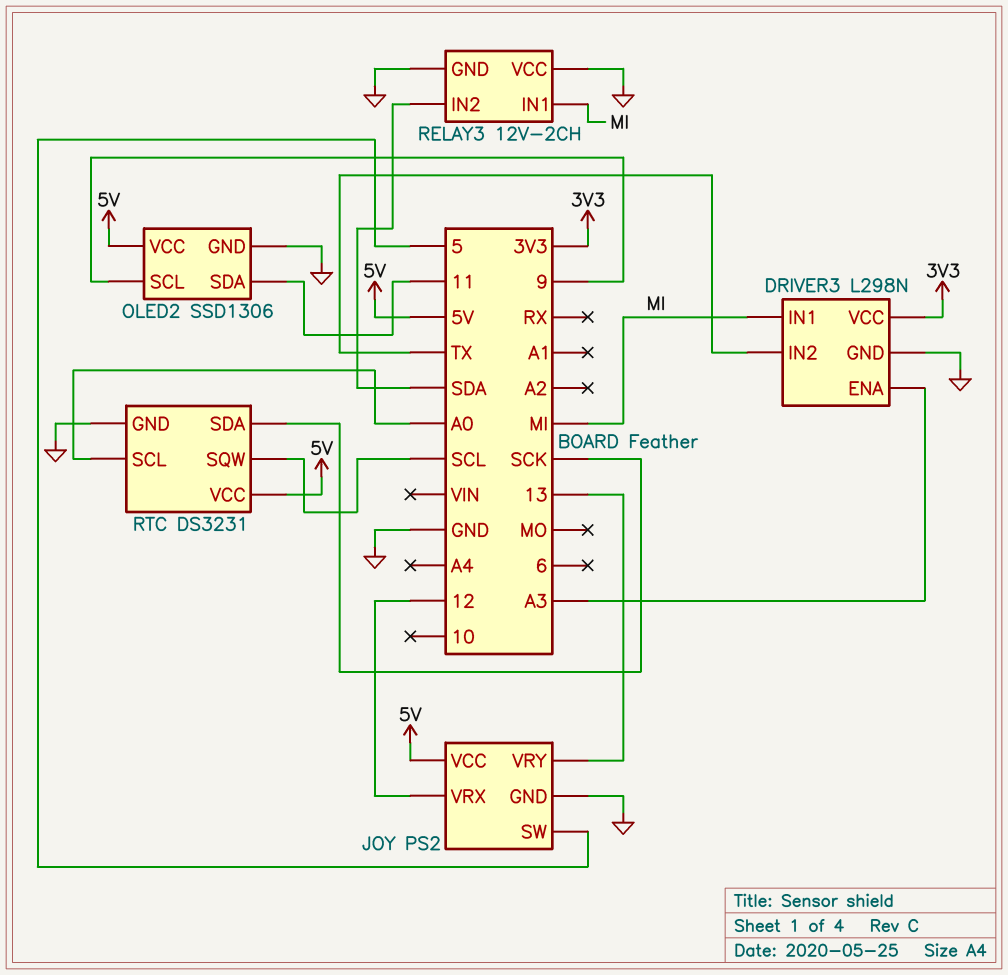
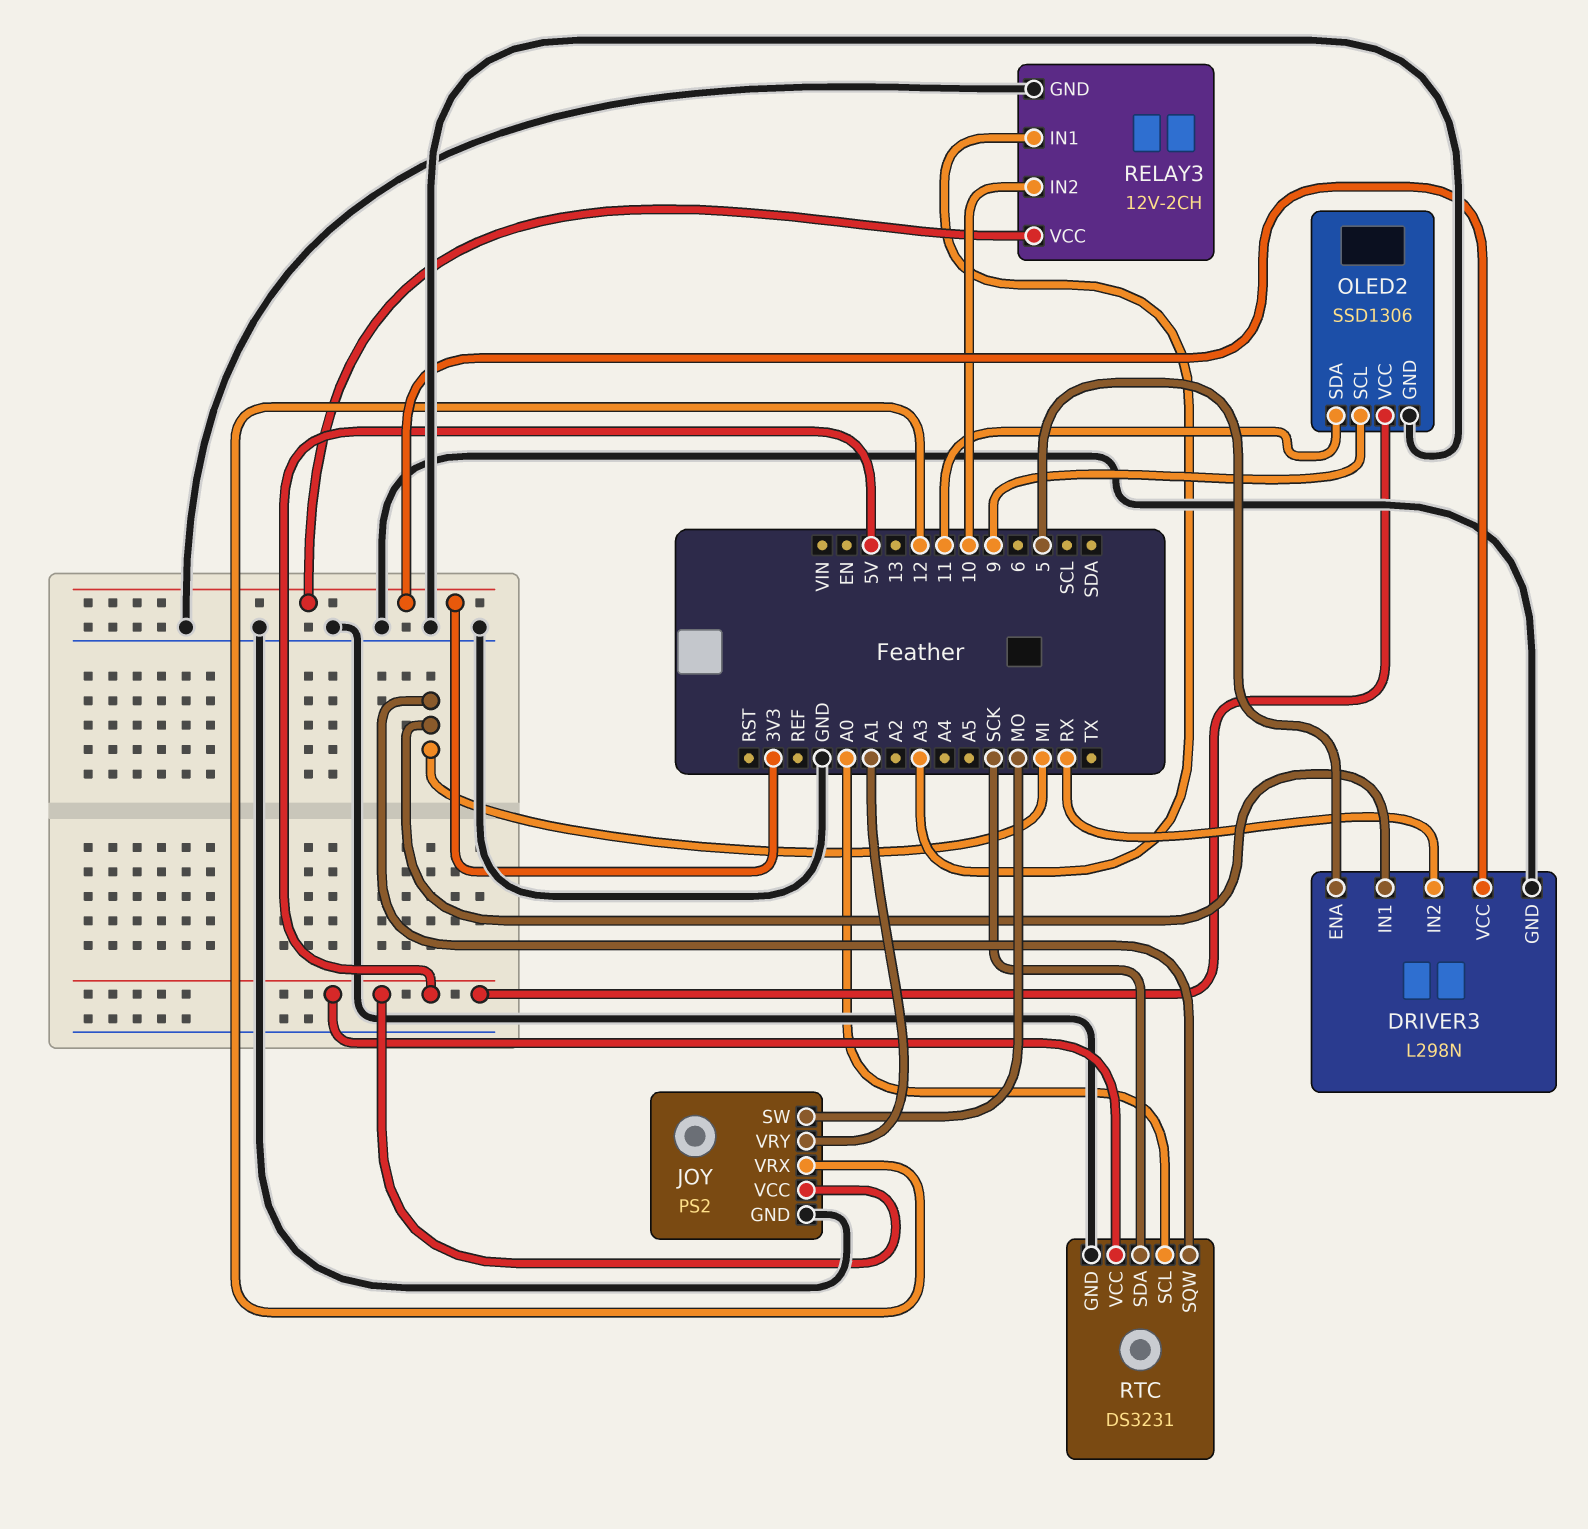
DRIVER3 pin ENA: A3 -> 5
DRIVER3 pin IN2: TX -> RX
JOY pin SW: 5 -> MO
JOY pin VRY: 13 -> A1
RELAY3 pin IN1: MI -> A3
RELAY3 pin IN2: SDA -> 10
RELAY3 pin VCC: GND -> 3V3
RTC pin SQW: SCL -> MI

